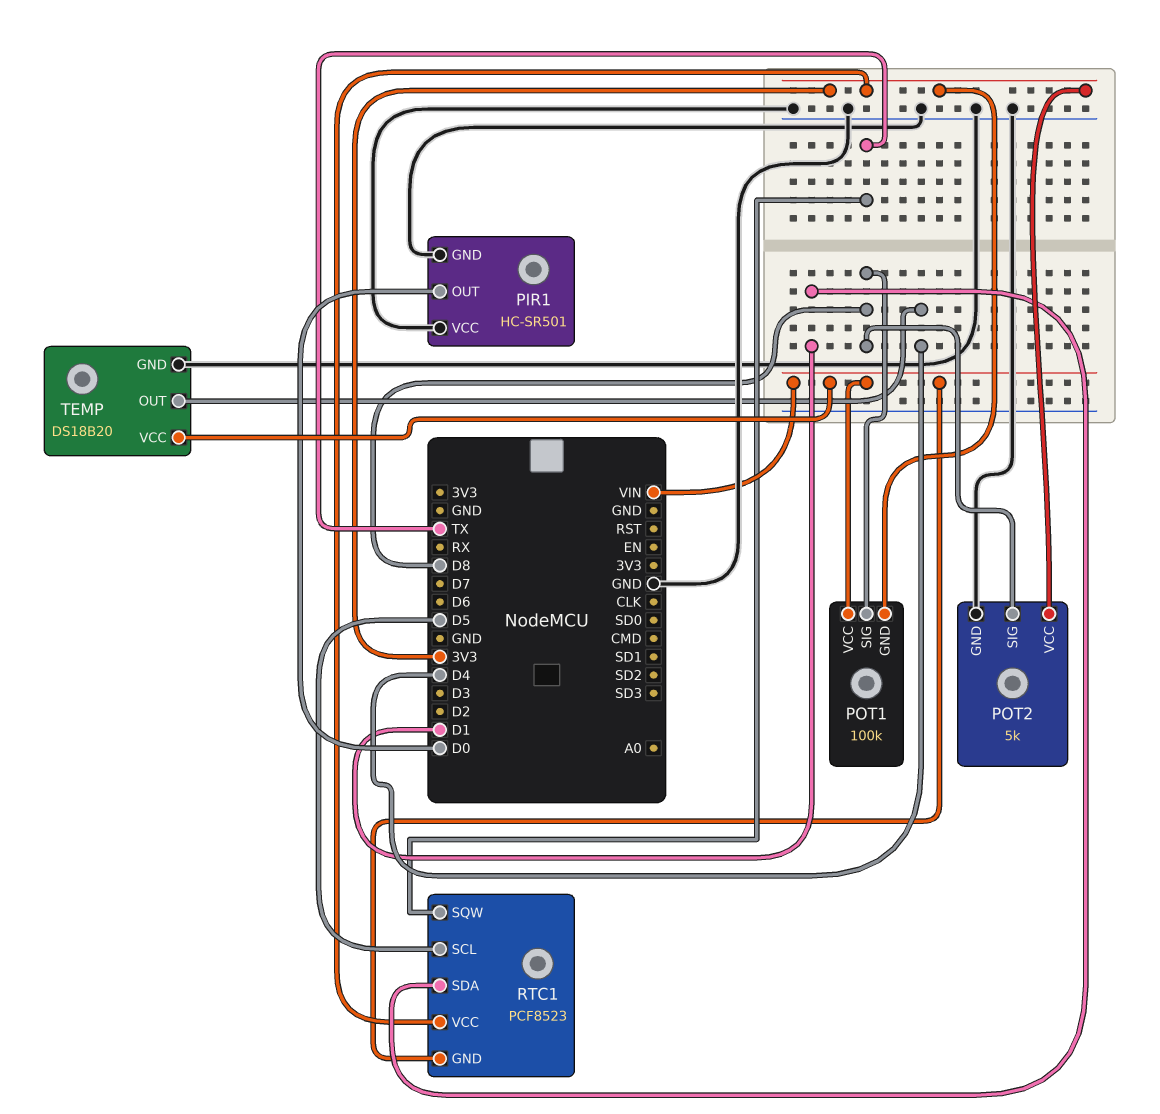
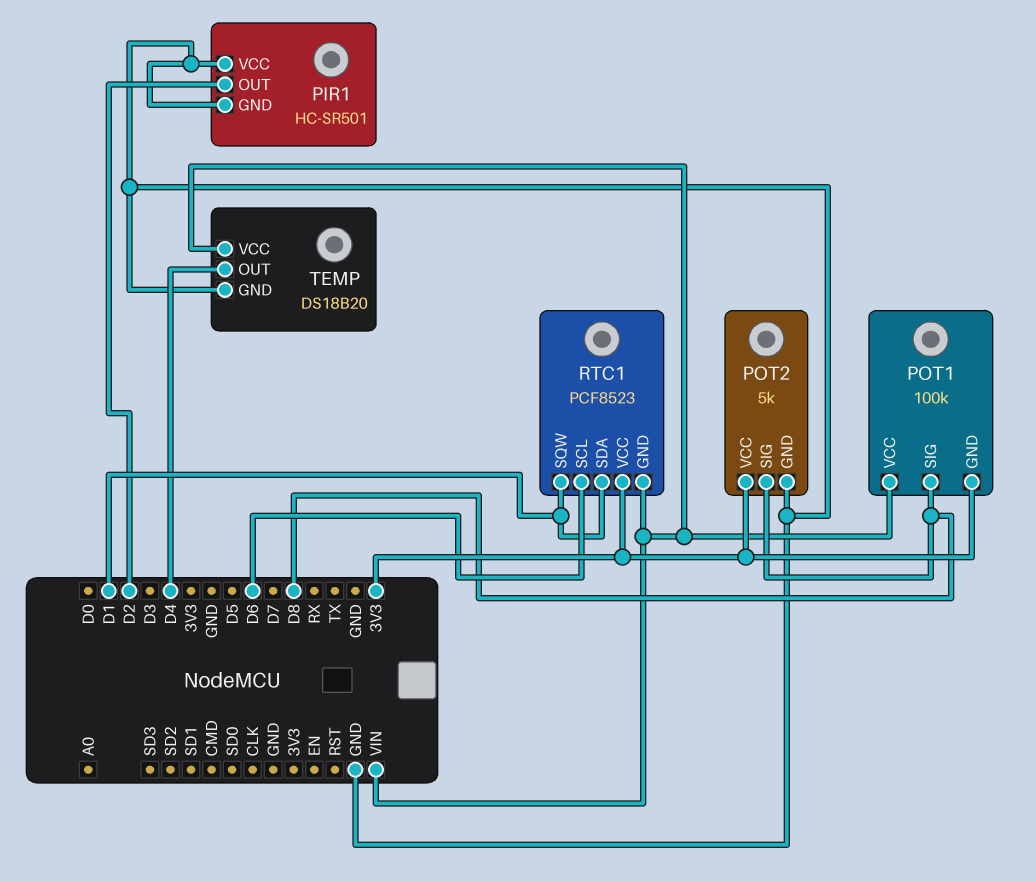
PIR1 pin OUT: D0 -> D2
RTC1 pin SCL: D5 -> D6
RTC1 pin SQW: TX -> D1

